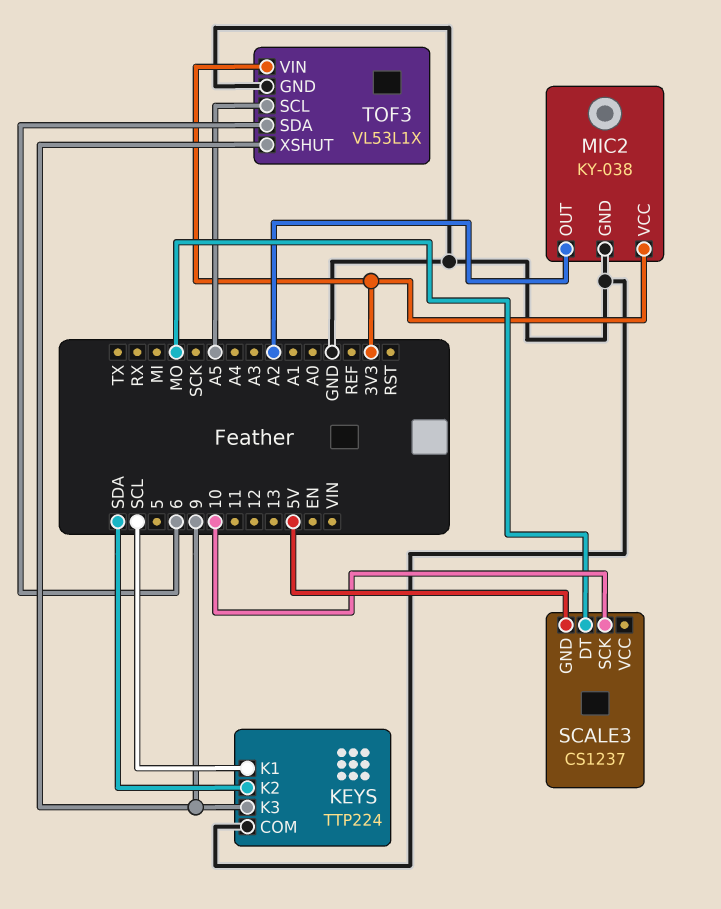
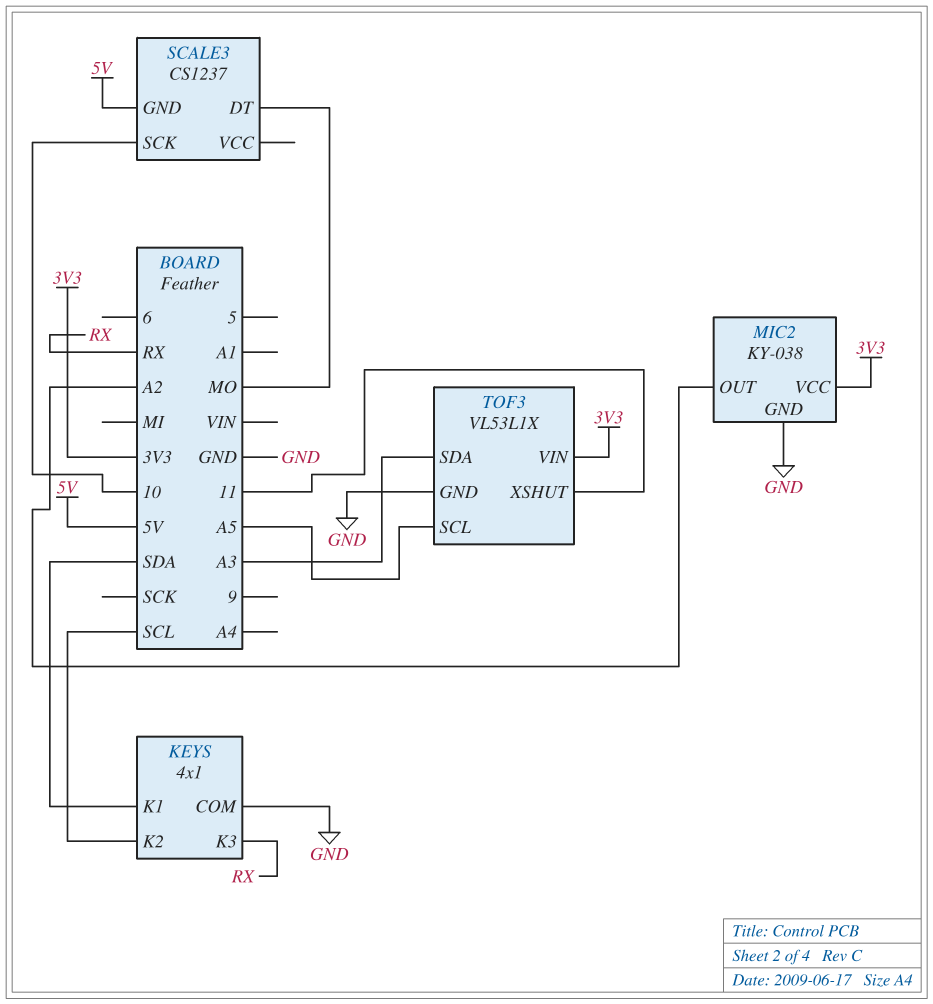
KEYS: TTP224 -> 4x1
KEYS pin K1: SCL -> SDA
KEYS pin K2: SDA -> SCL
KEYS pin K3: 9 -> RX
TOF3 pin SDA: 6 -> A3
TOF3 pin XSHUT: 9 -> 11

